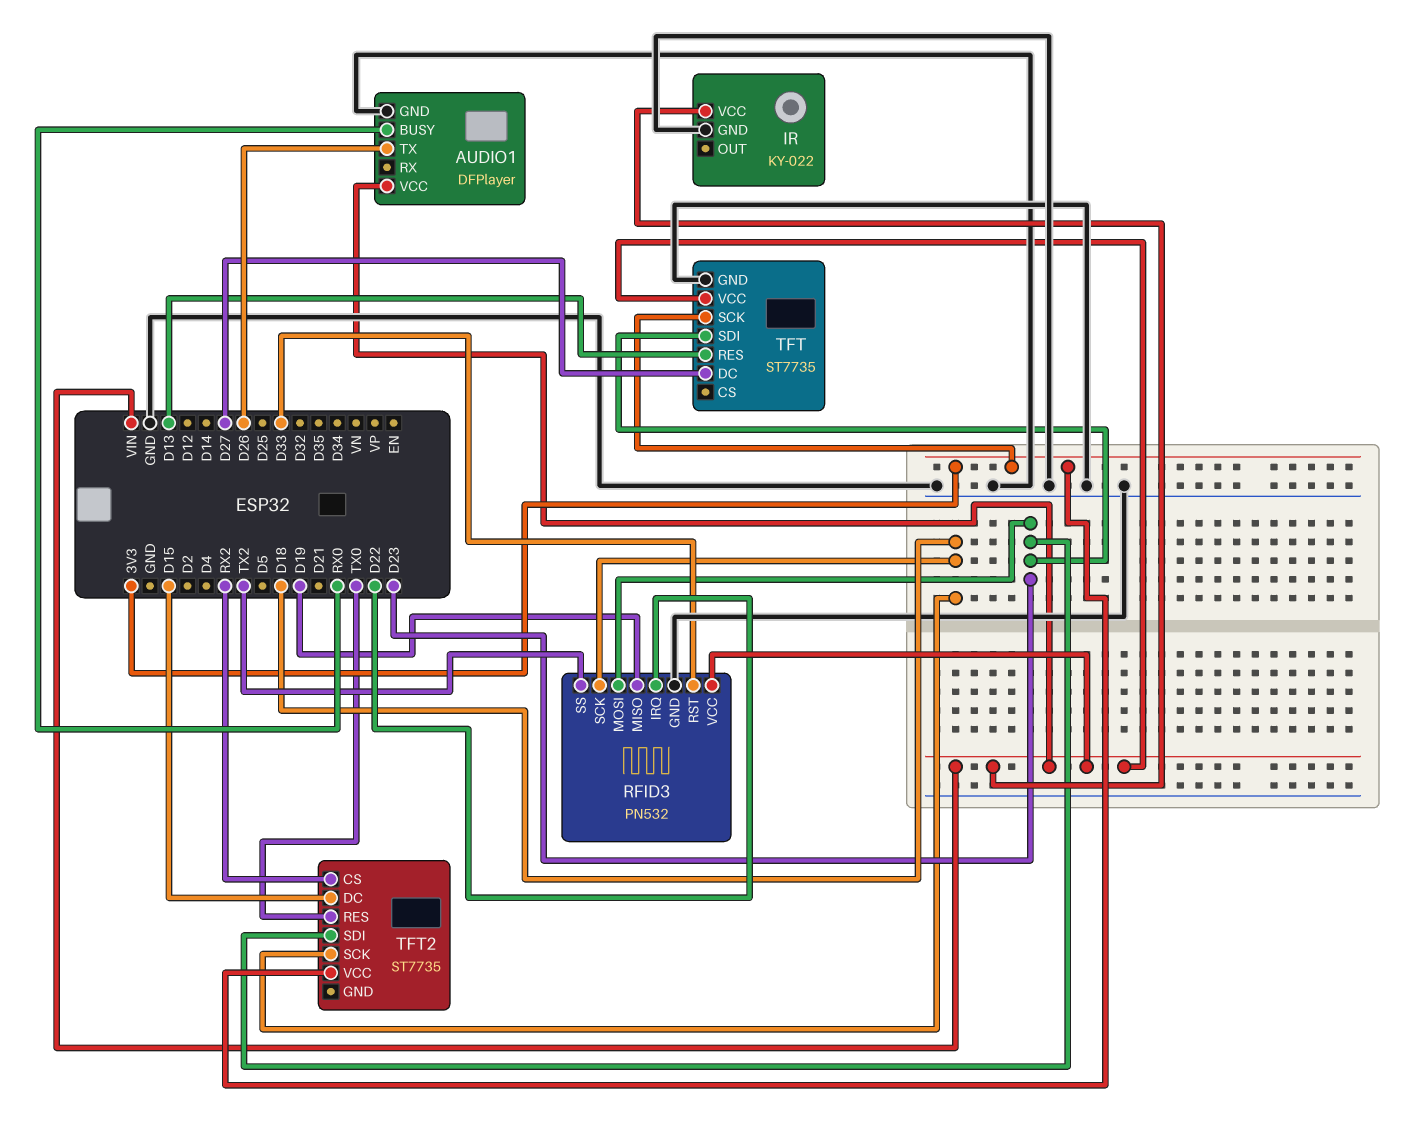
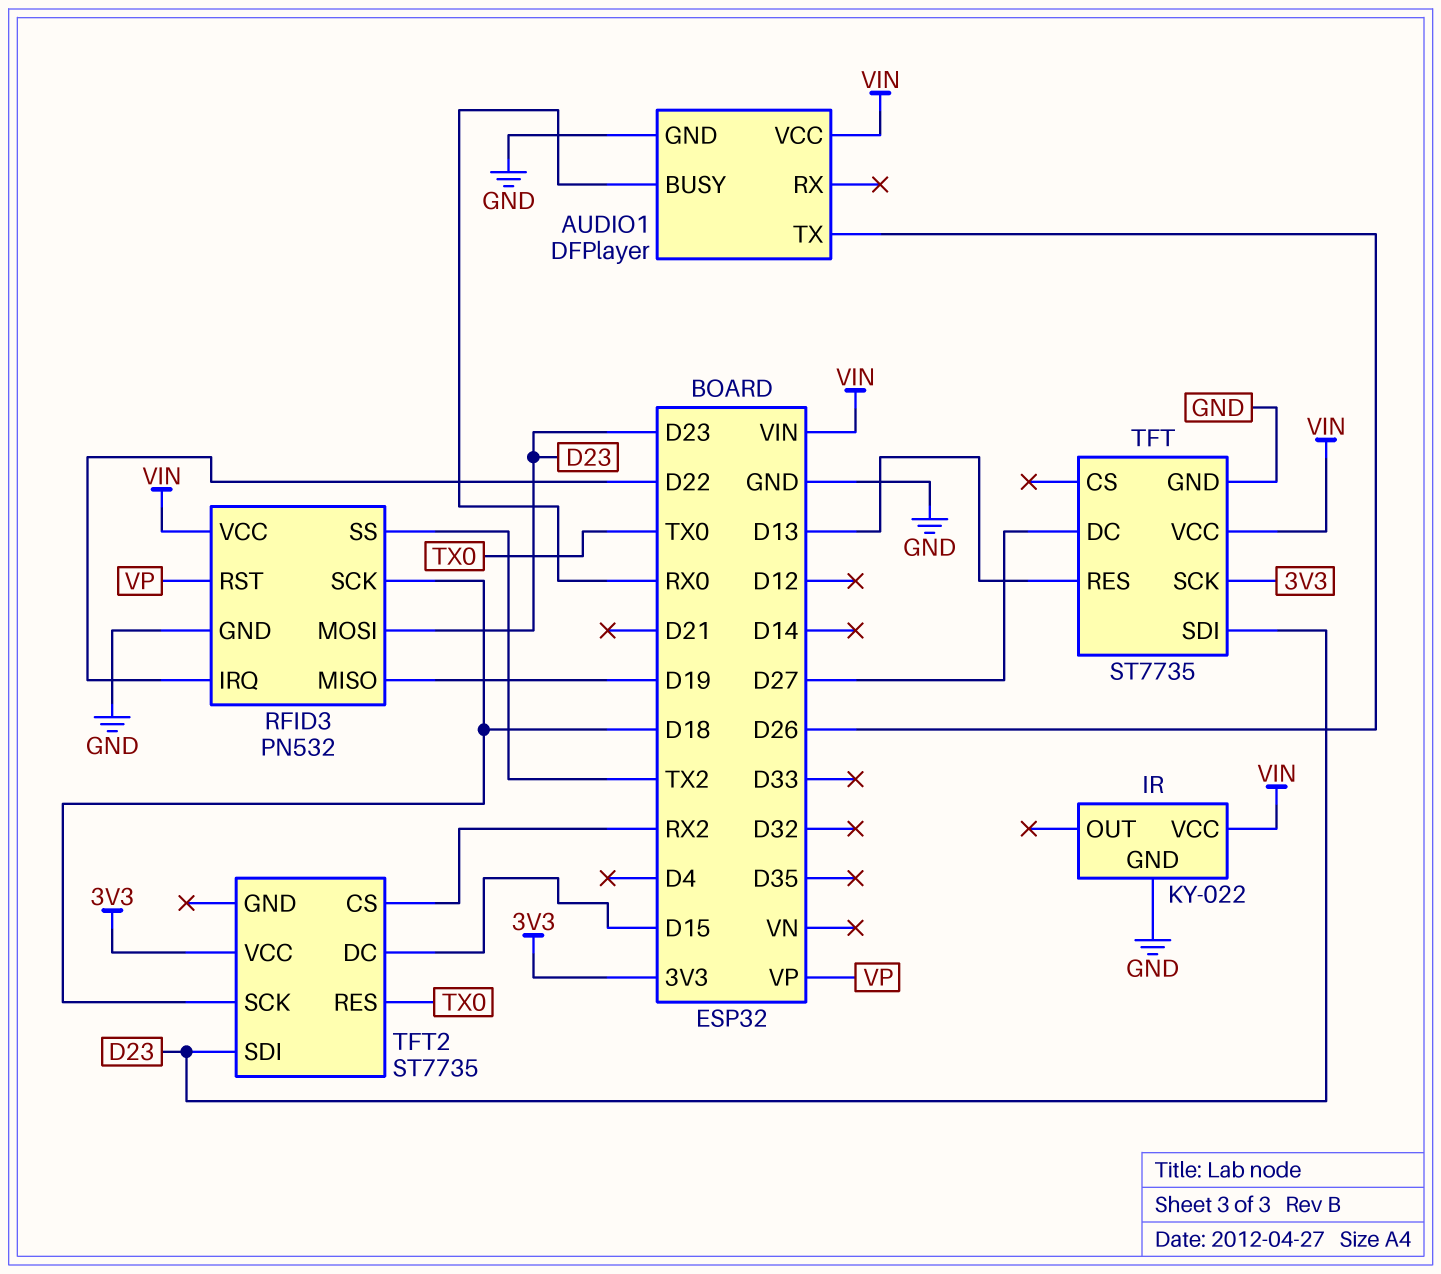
RFID3 pin RST: D33 -> VP

